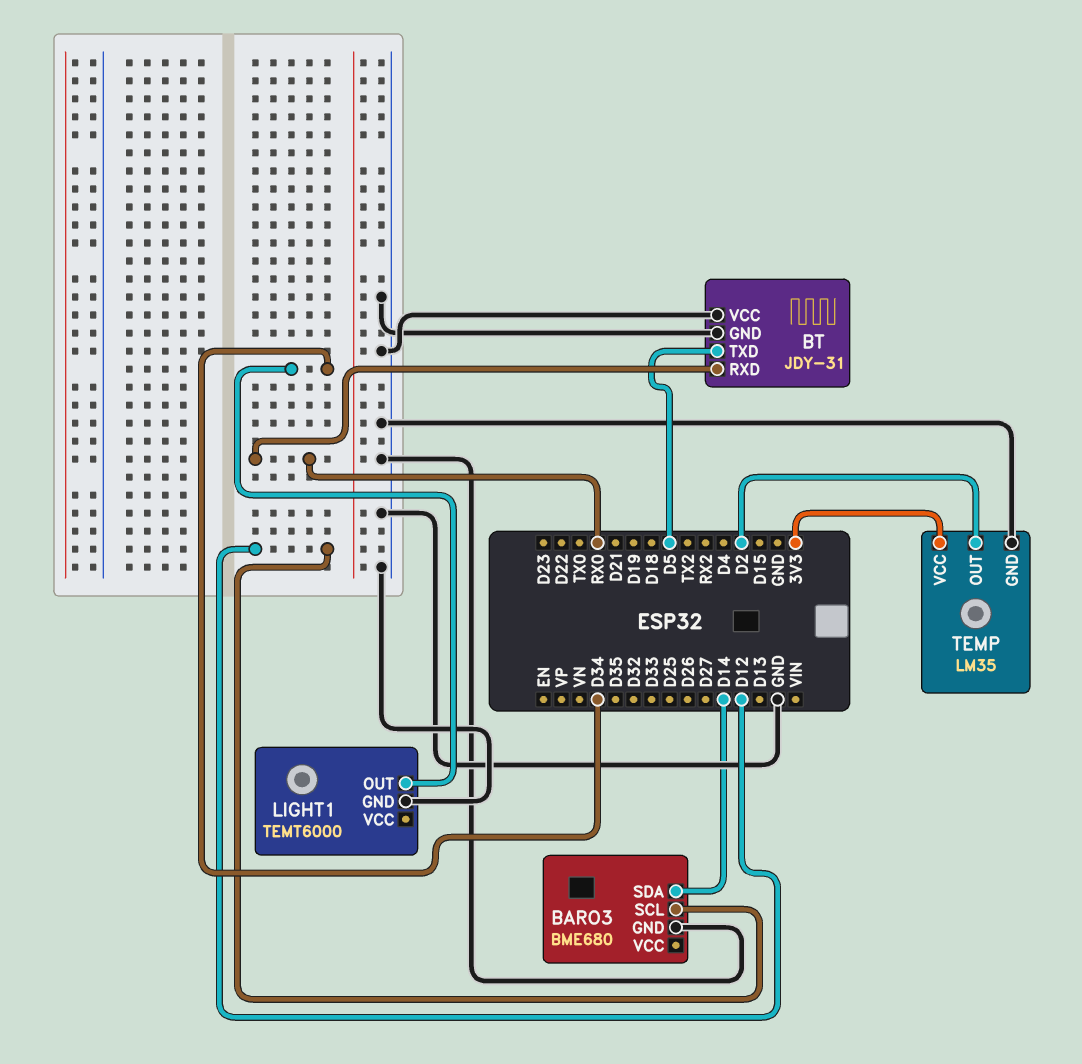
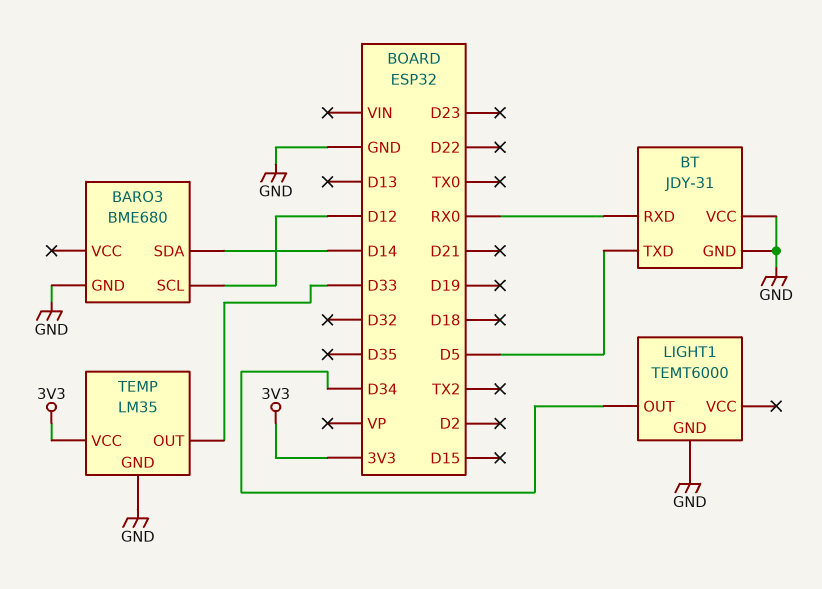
TEMP pin OUT: D2 -> D33

